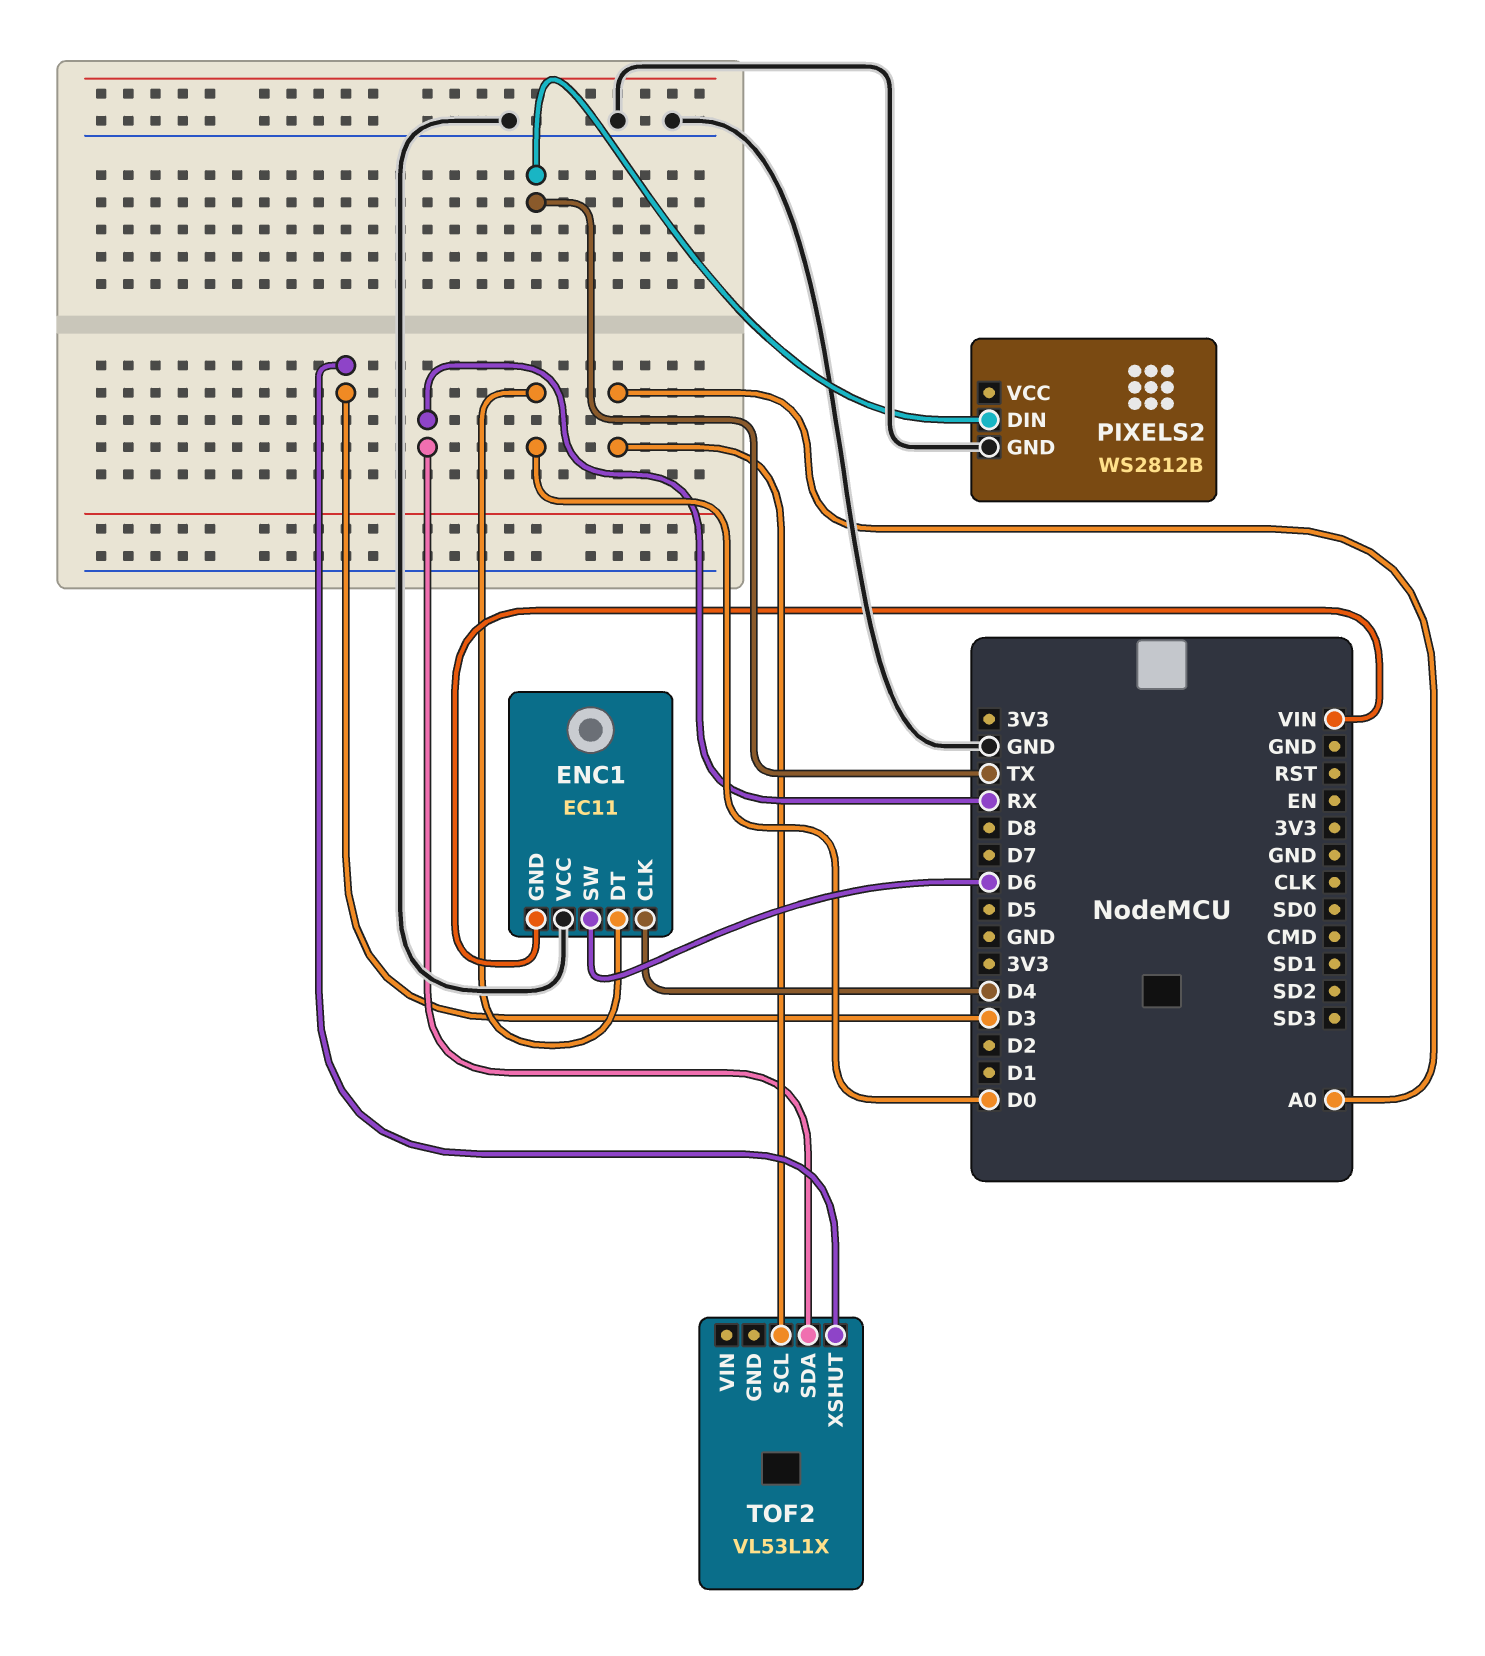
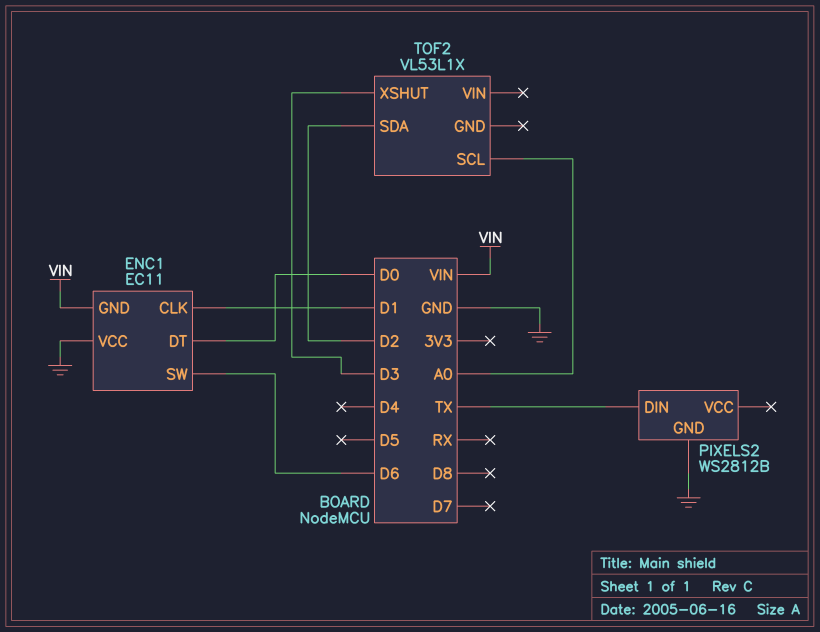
ENC1 pin CLK: D4 -> D1
TOF2 pin SDA: RX -> D2

